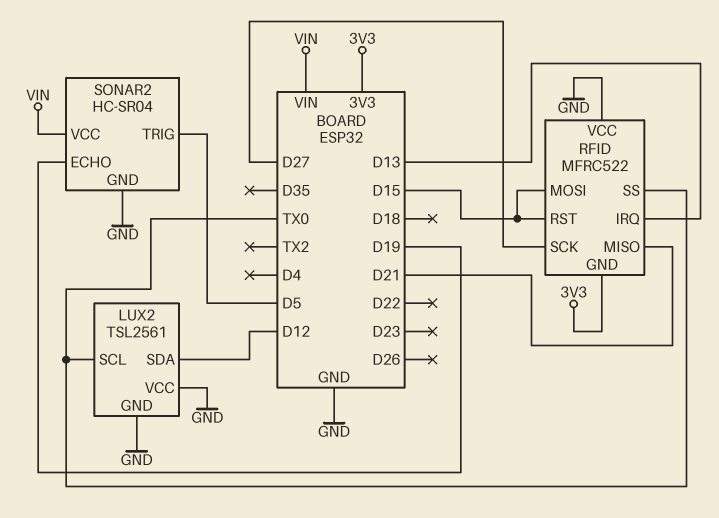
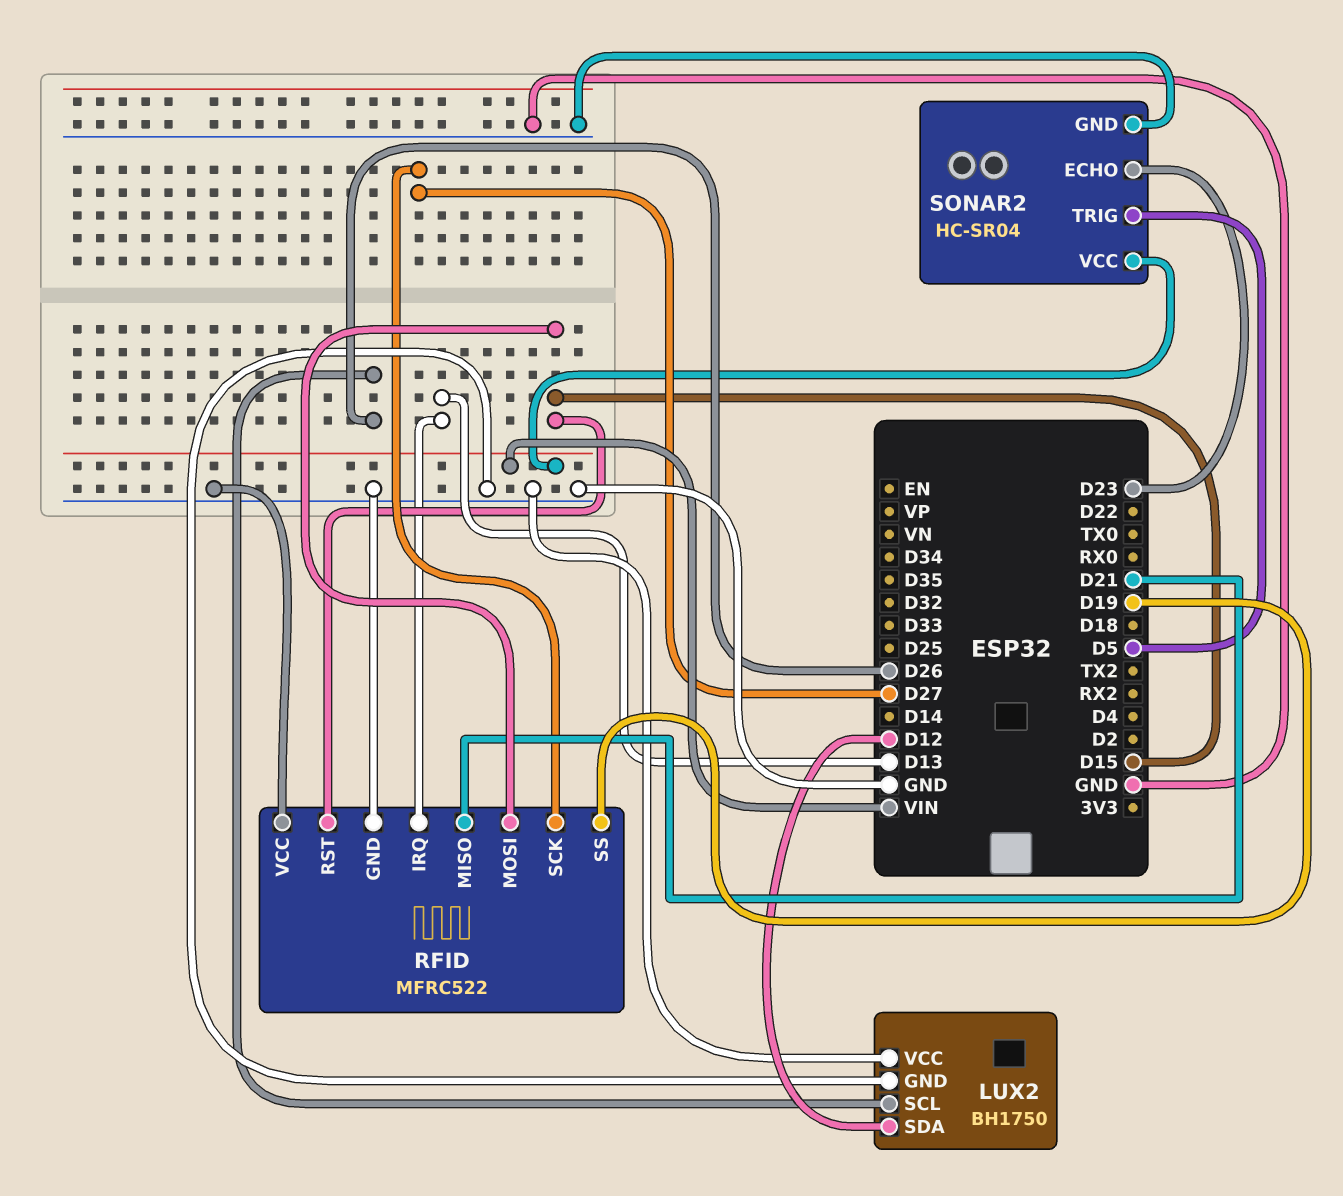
LUX2: TSL2561 -> BH1750
LUX2 pin SCL: TX0 -> D26
RFID pin GND: 3V3 -> GND
RFID pin SS: TX0 -> D19
SONAR2 pin ECHO: D19 -> D23

